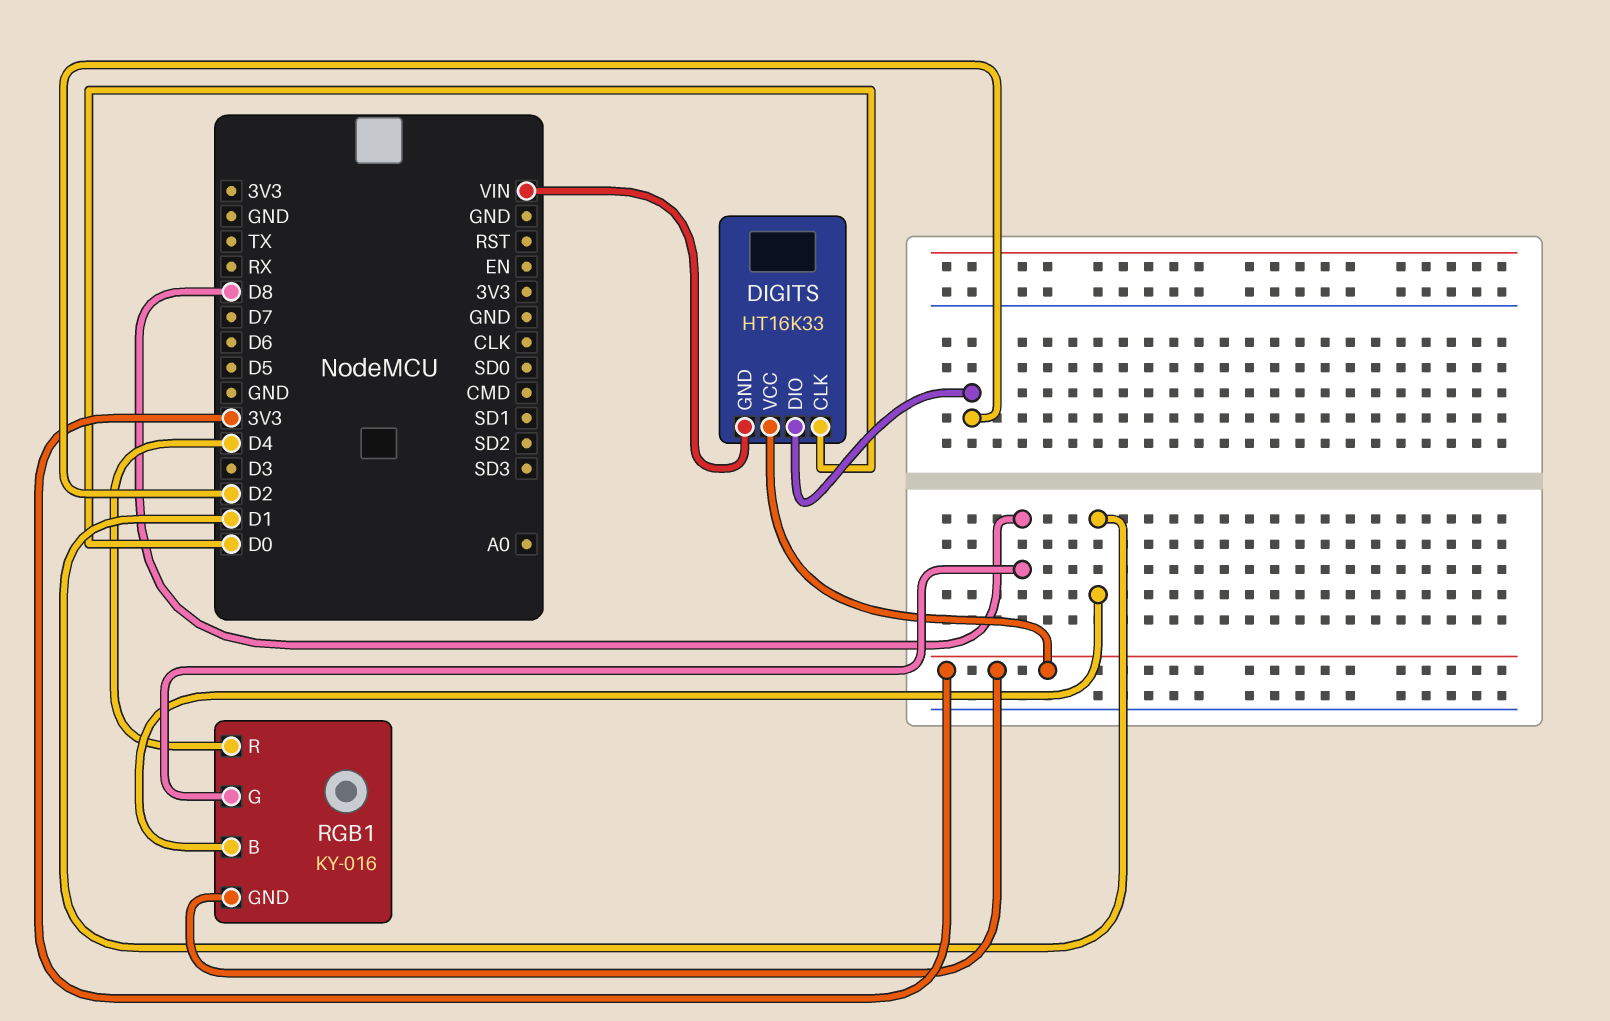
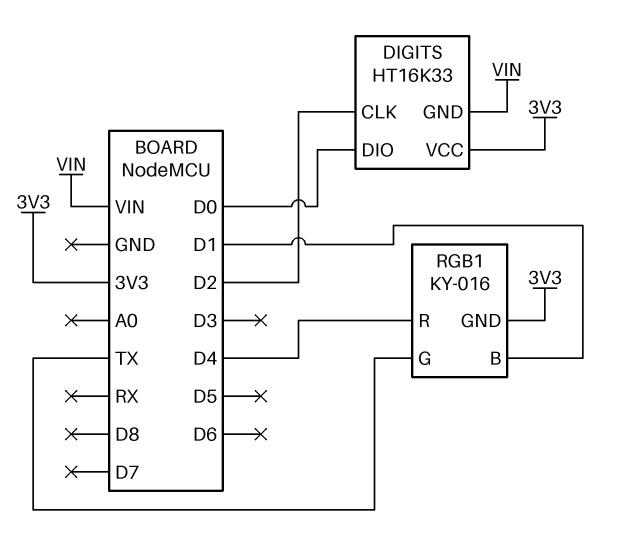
DIGITS pin CLK: D0 -> D2
DIGITS pin DIO: D2 -> D0
RGB1 pin G: D8 -> TX

